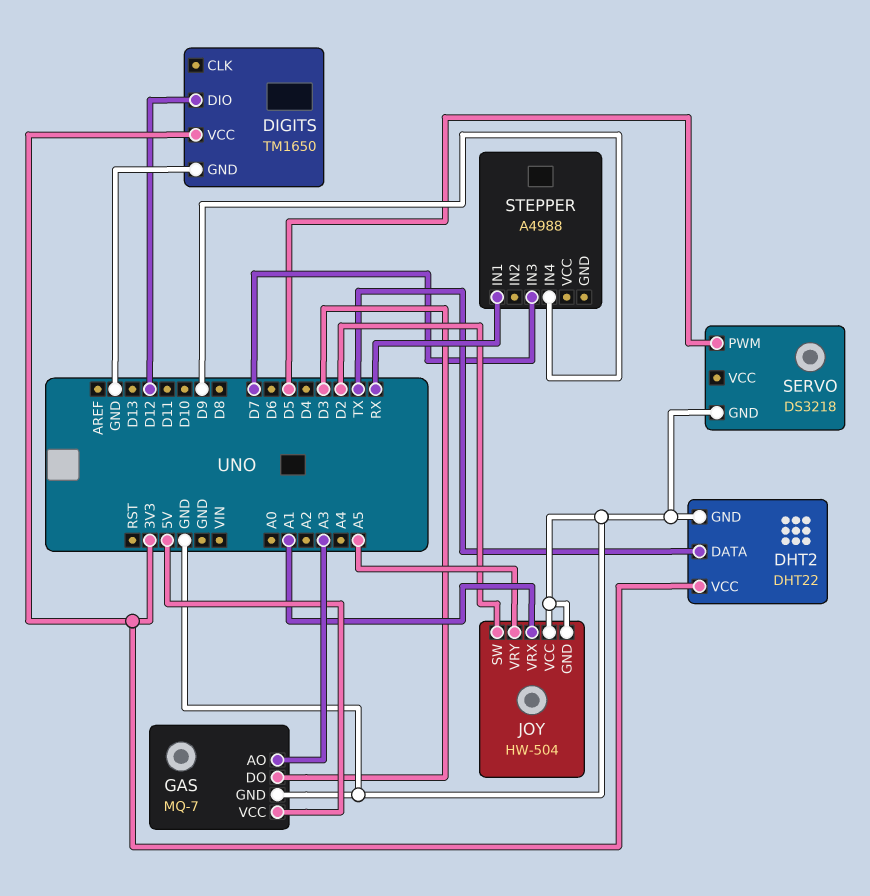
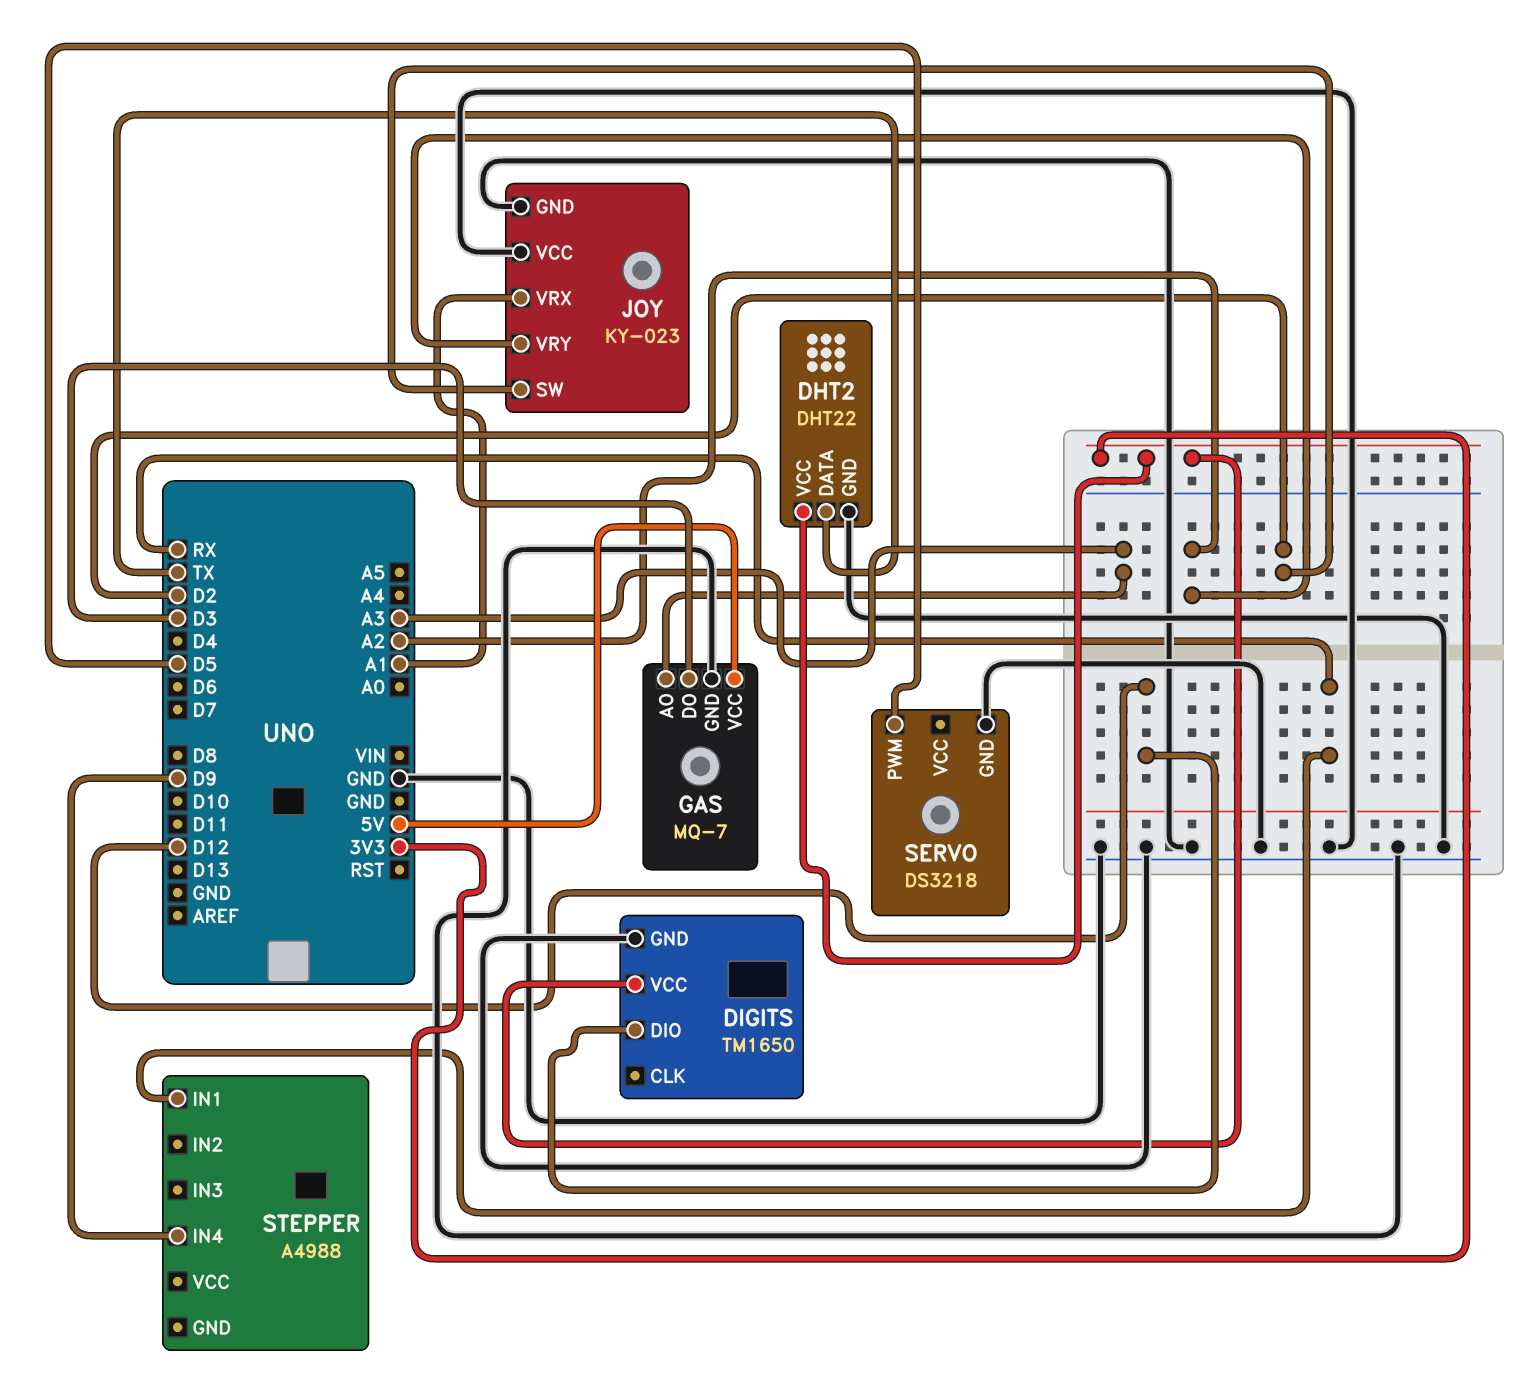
JOY: HW-504 -> KY-023
JOY pin VRY: A5 -> A2
STEPPER pin IN3: D7 -> none

